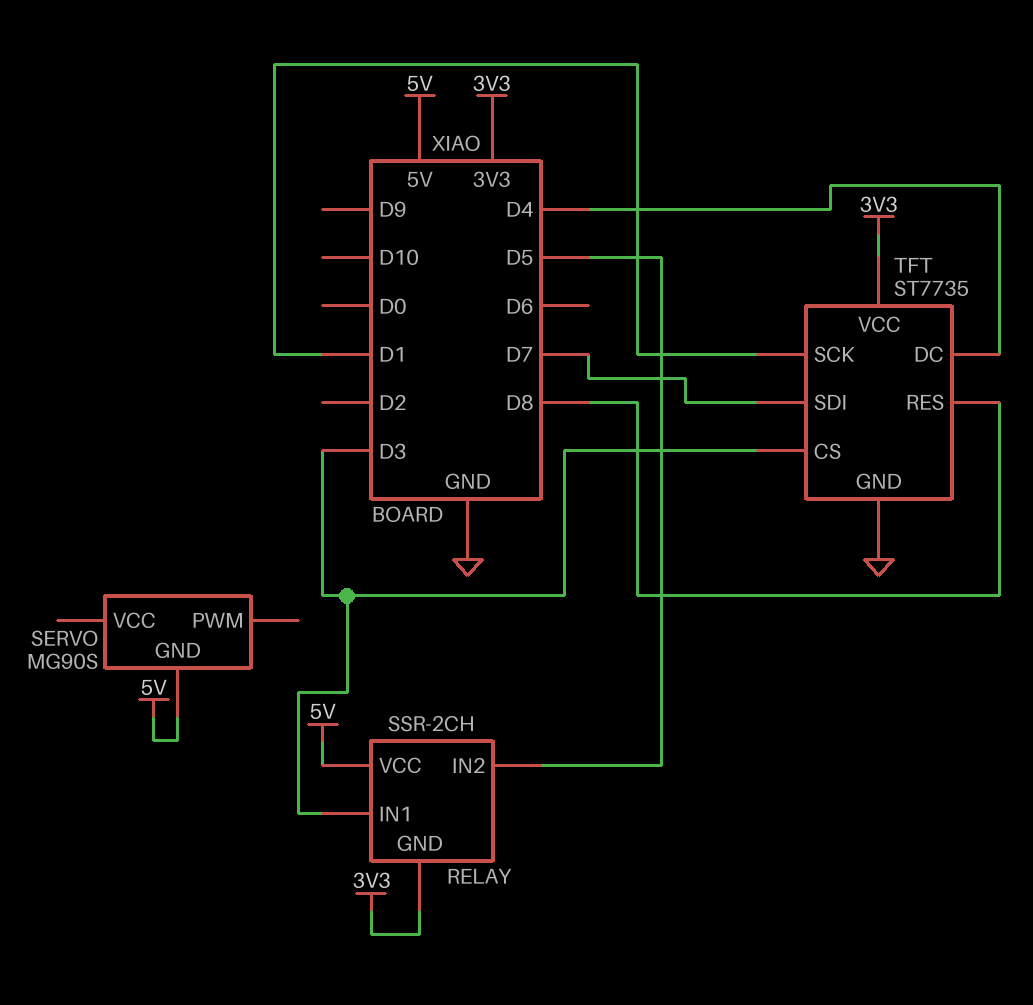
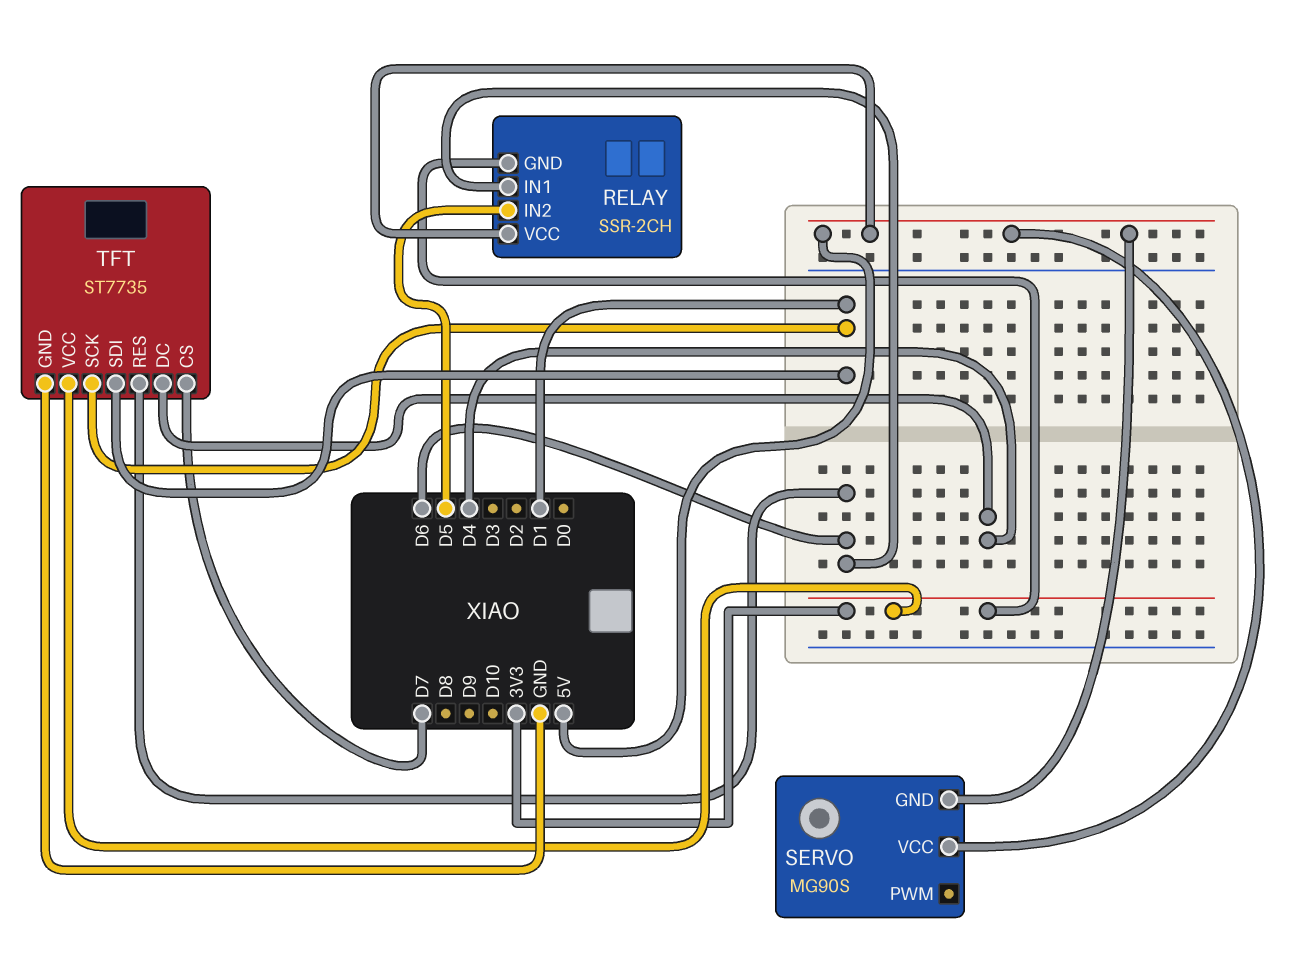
RELAY pin IN1: D3 -> D6
SERVO pin VCC: none -> 5V
TFT pin CS: D3 -> D7
TFT pin RES: D8 -> D6
TFT pin SDI: D7 -> D1

